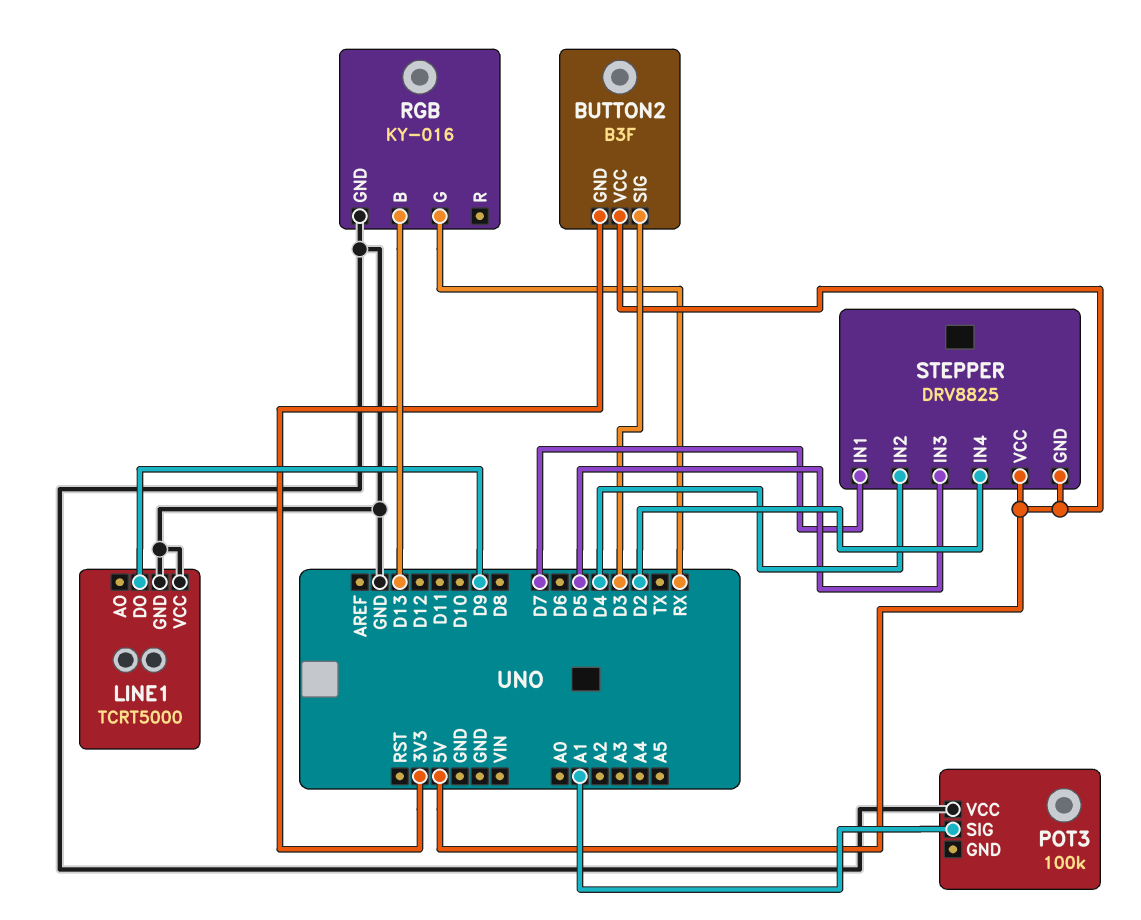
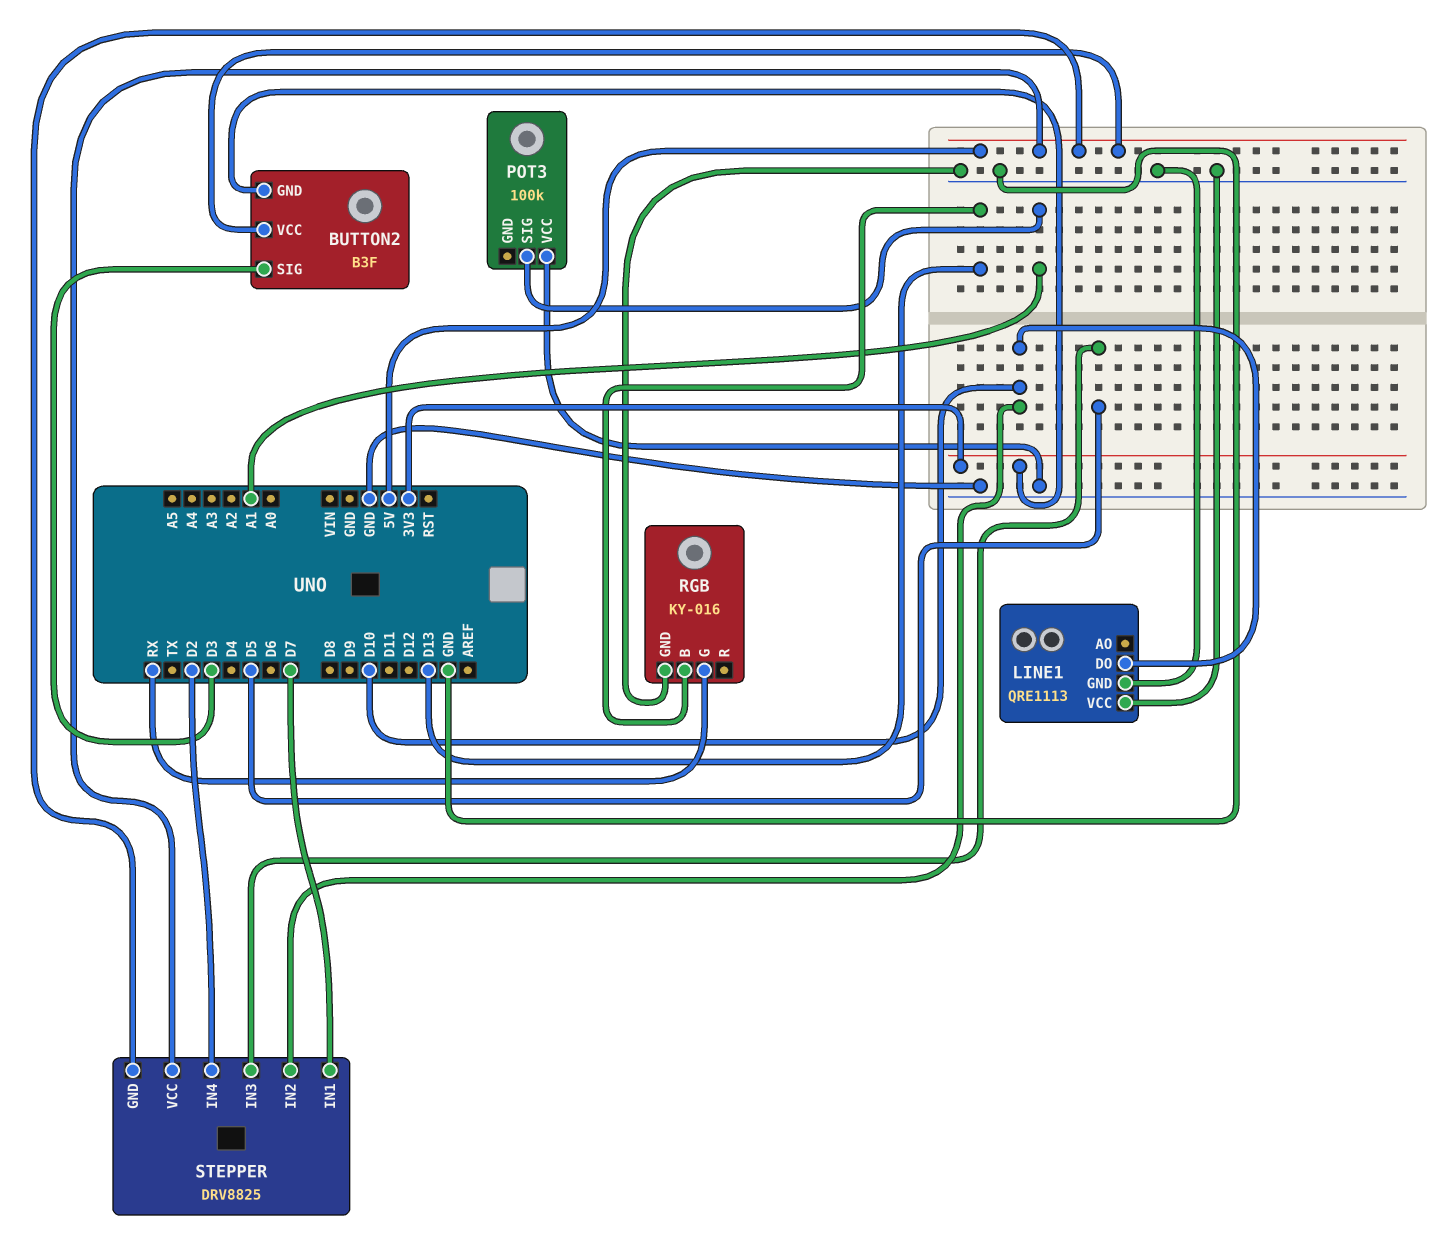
LINE1: TCRT5000 -> QRE1113
LINE1 pin DO: D9 -> D10
STEPPER pin IN2: D4 -> D10

